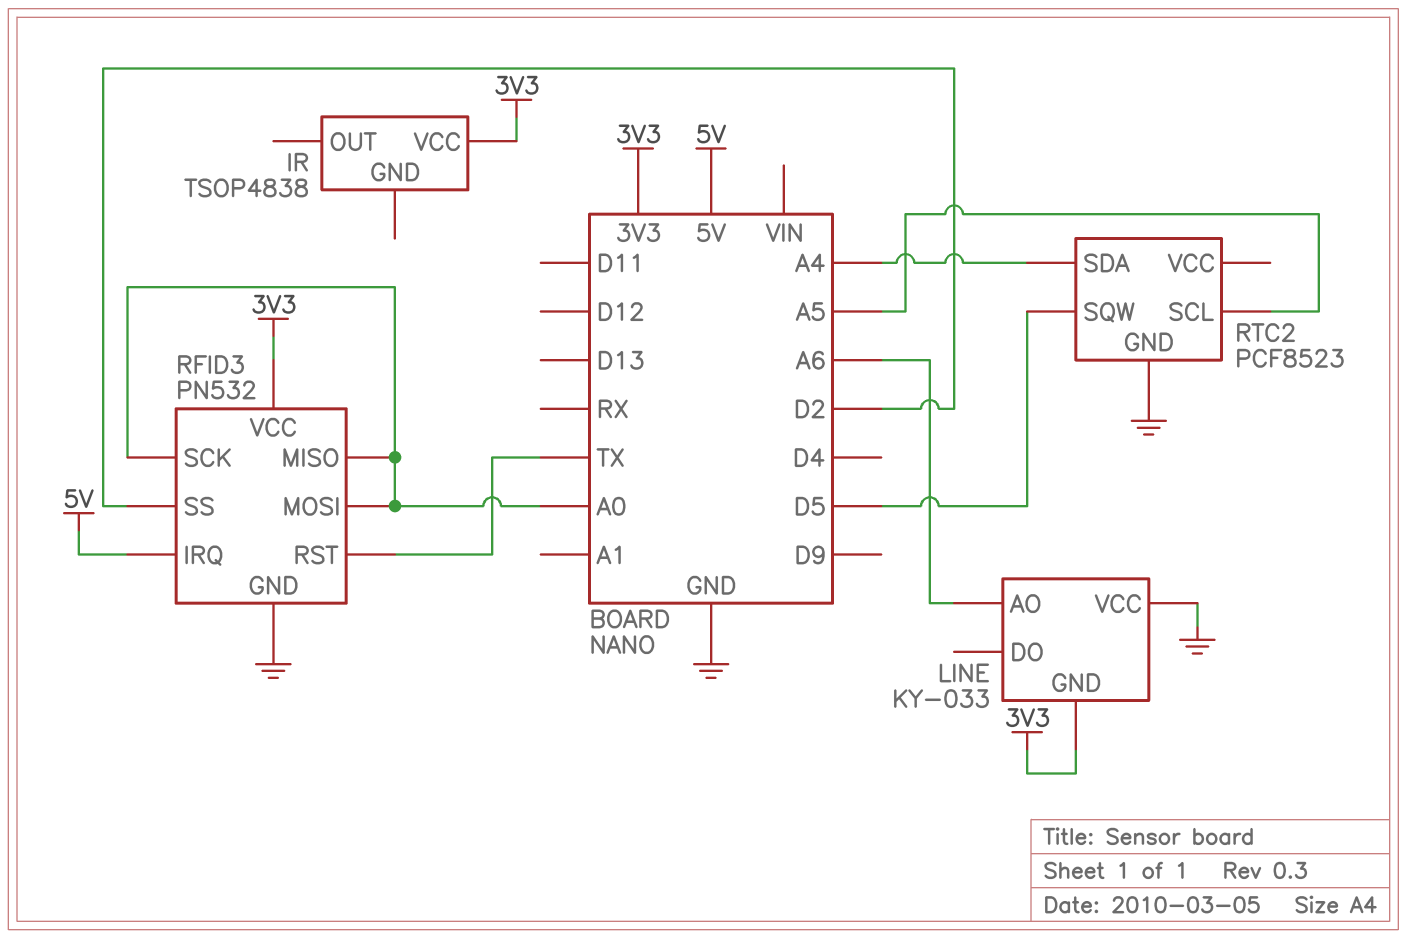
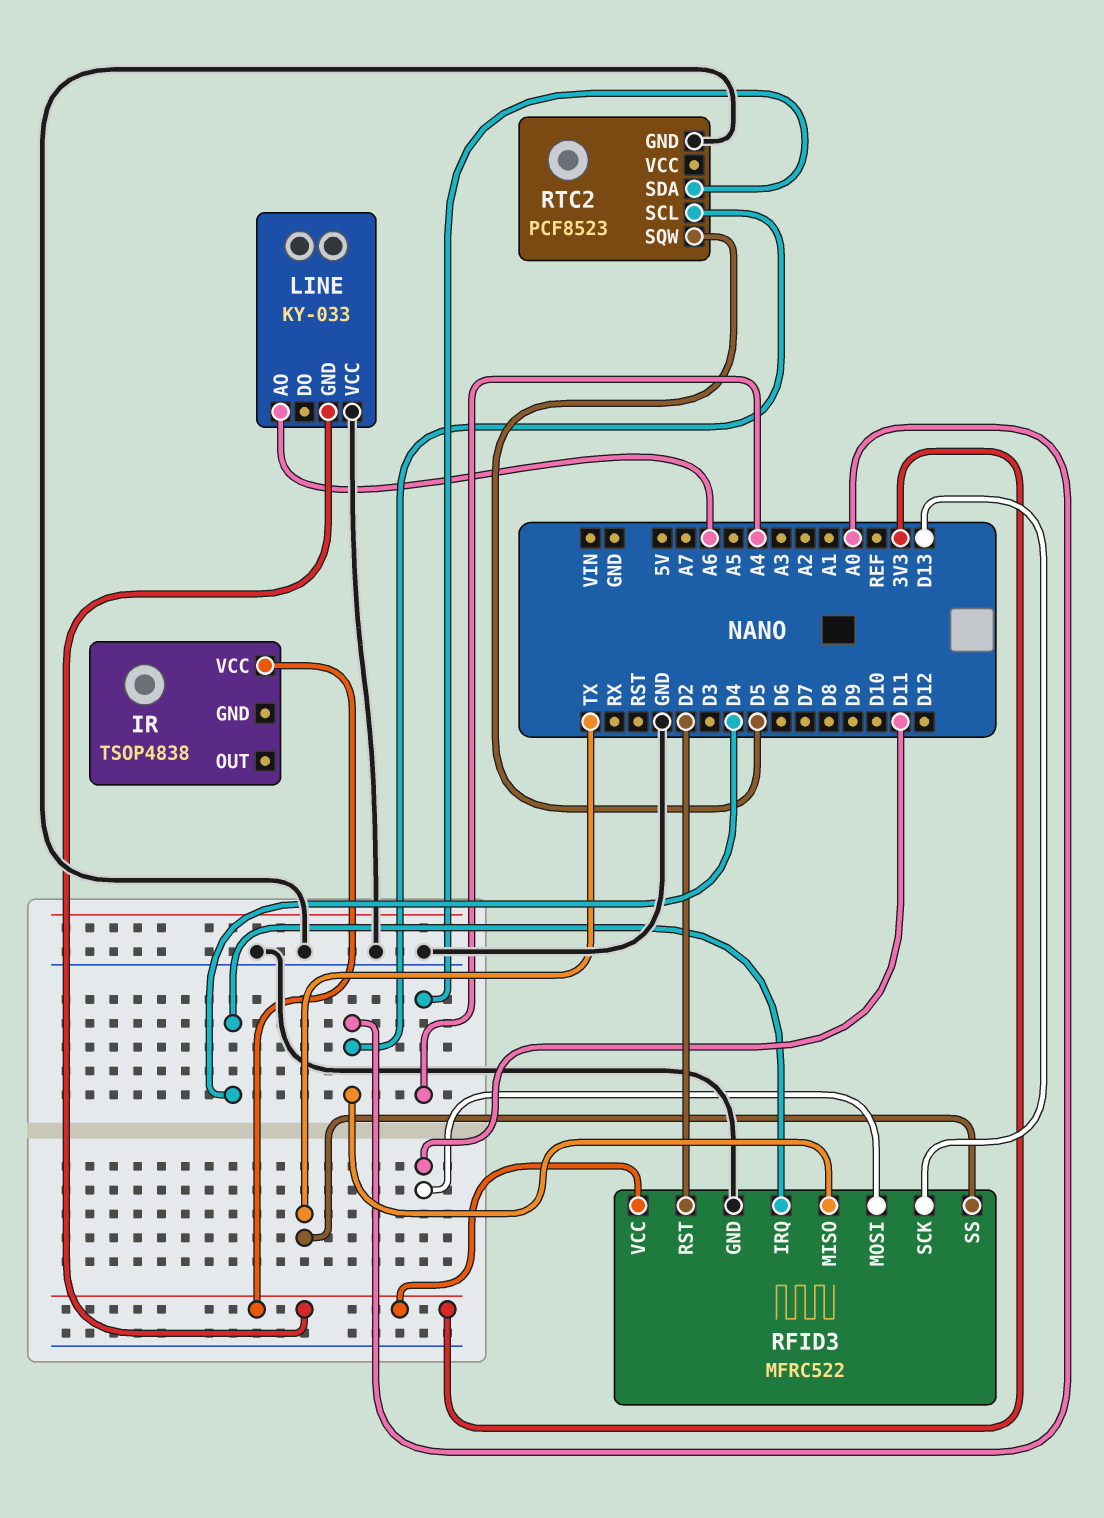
RFID3: PN532 -> MFRC522
RFID3 pin IRQ: 5V -> D4
RFID3 pin MOSI: A0 -> D11
RFID3 pin RST: TX -> D2
RFID3 pin SCK: A0 -> D13
RFID3 pin SS: D2 -> TX
RTC2 pin SCL: A5 -> A0

